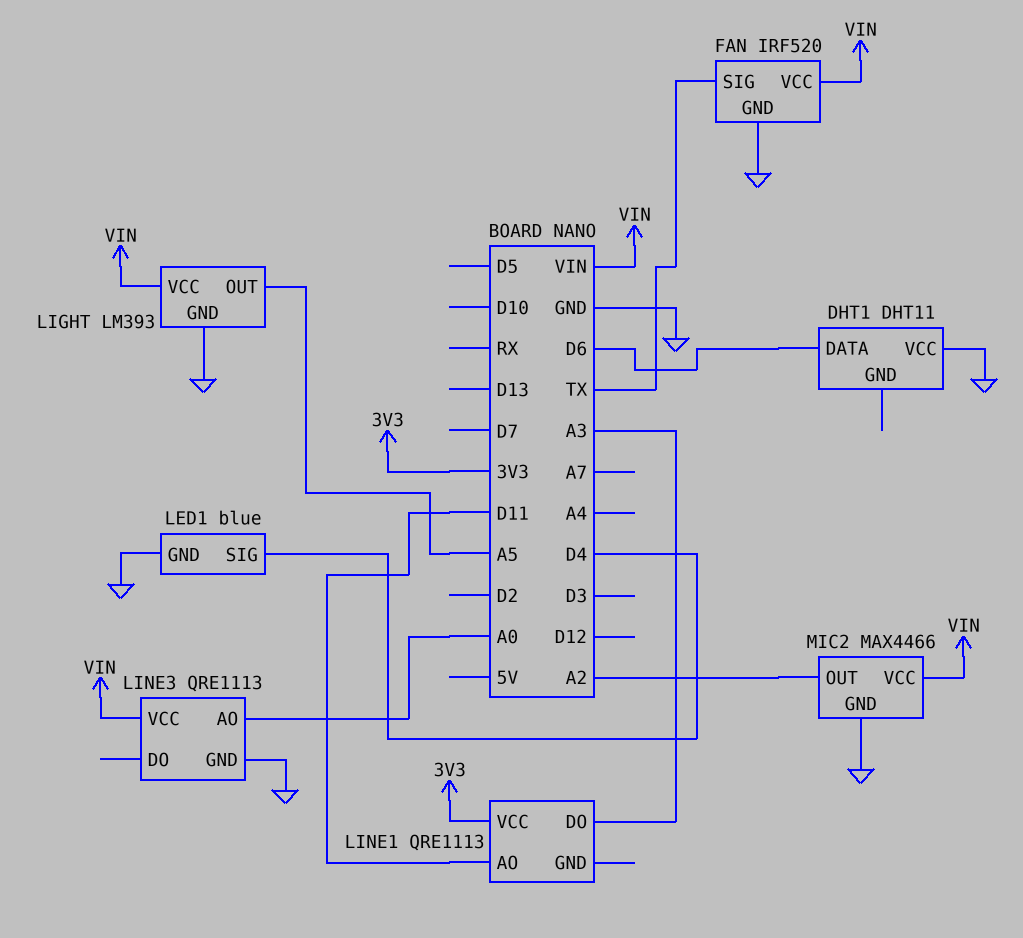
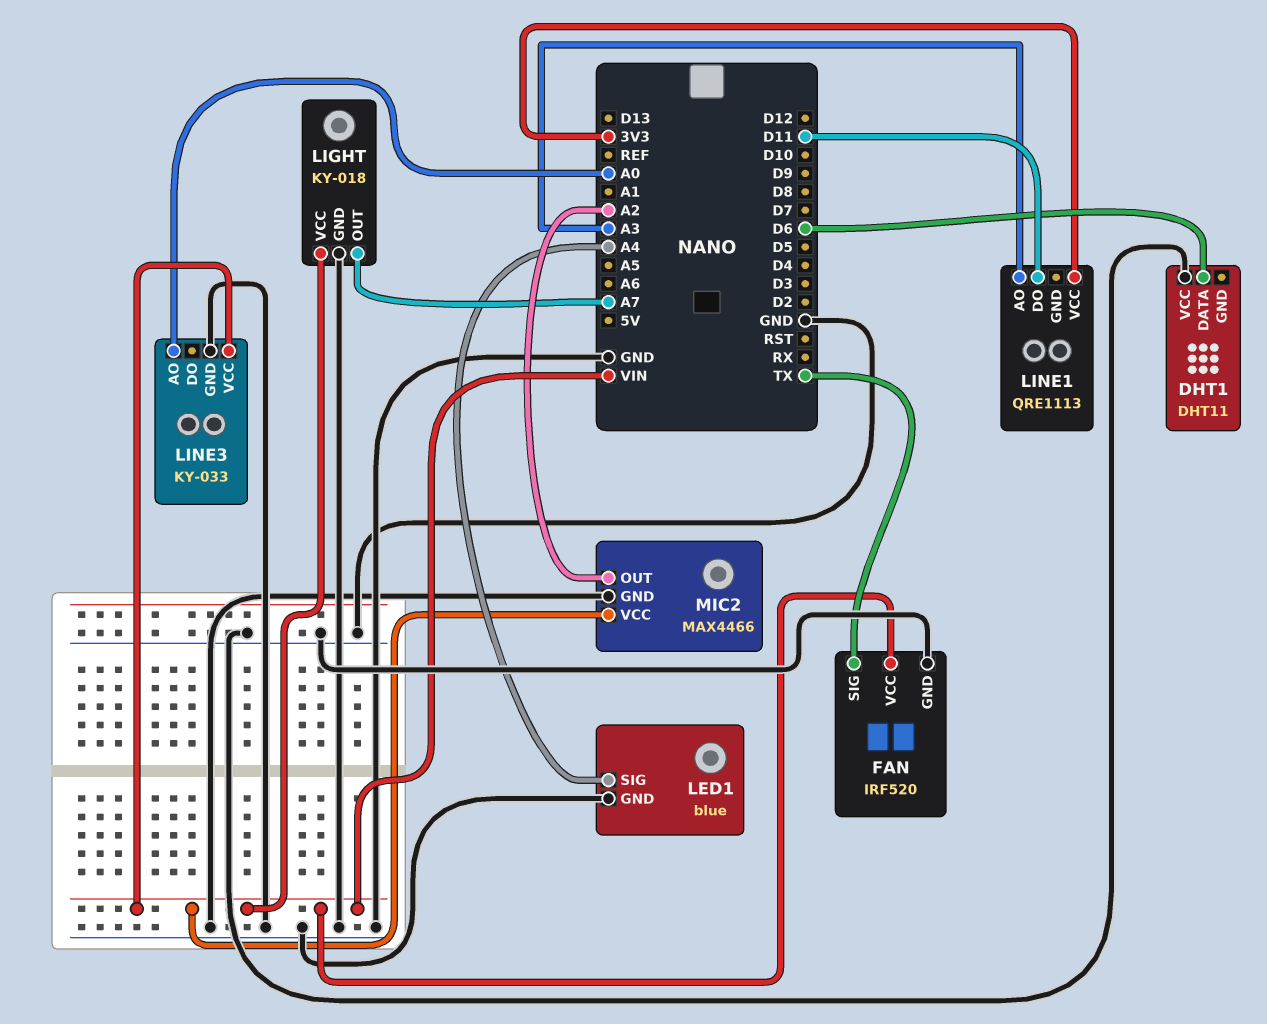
LED1 pin SIG: D4 -> A4
LIGHT: LM393 -> KY-018
LIGHT pin OUT: A5 -> A7
LINE1 pin AO: D11 -> A3
LINE1 pin DO: A3 -> D11
LINE3: QRE1113 -> KY-033

